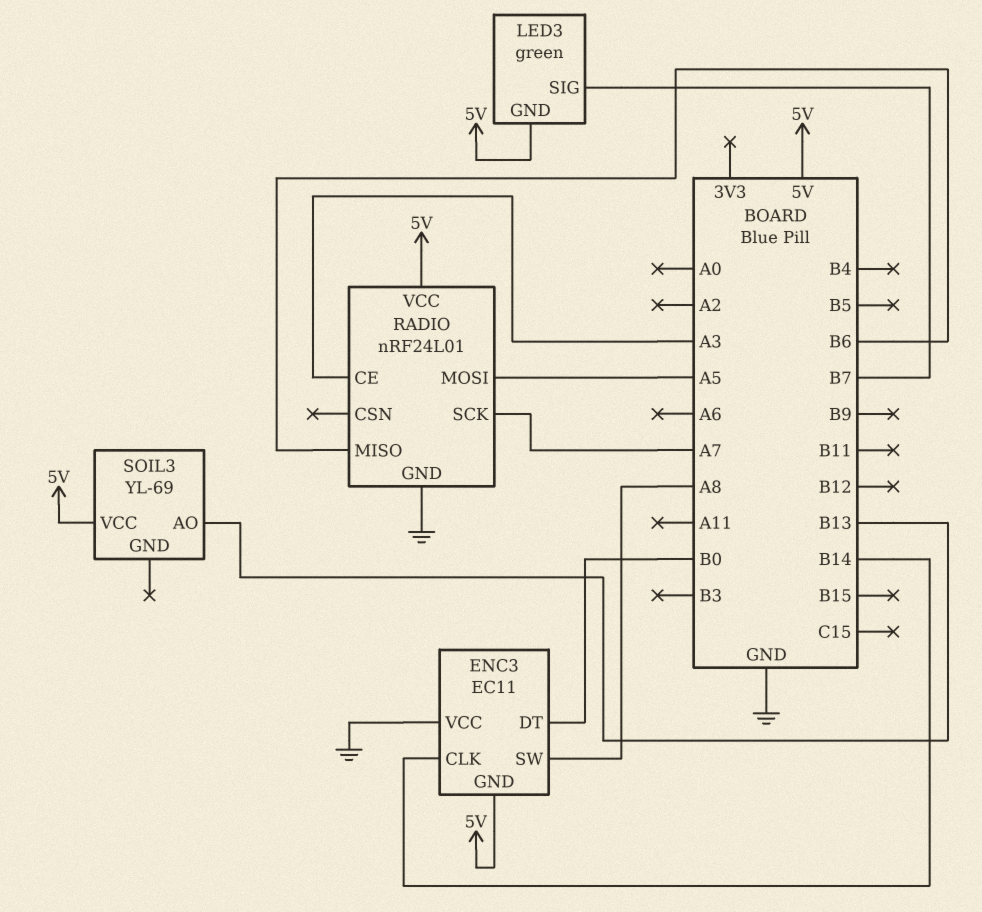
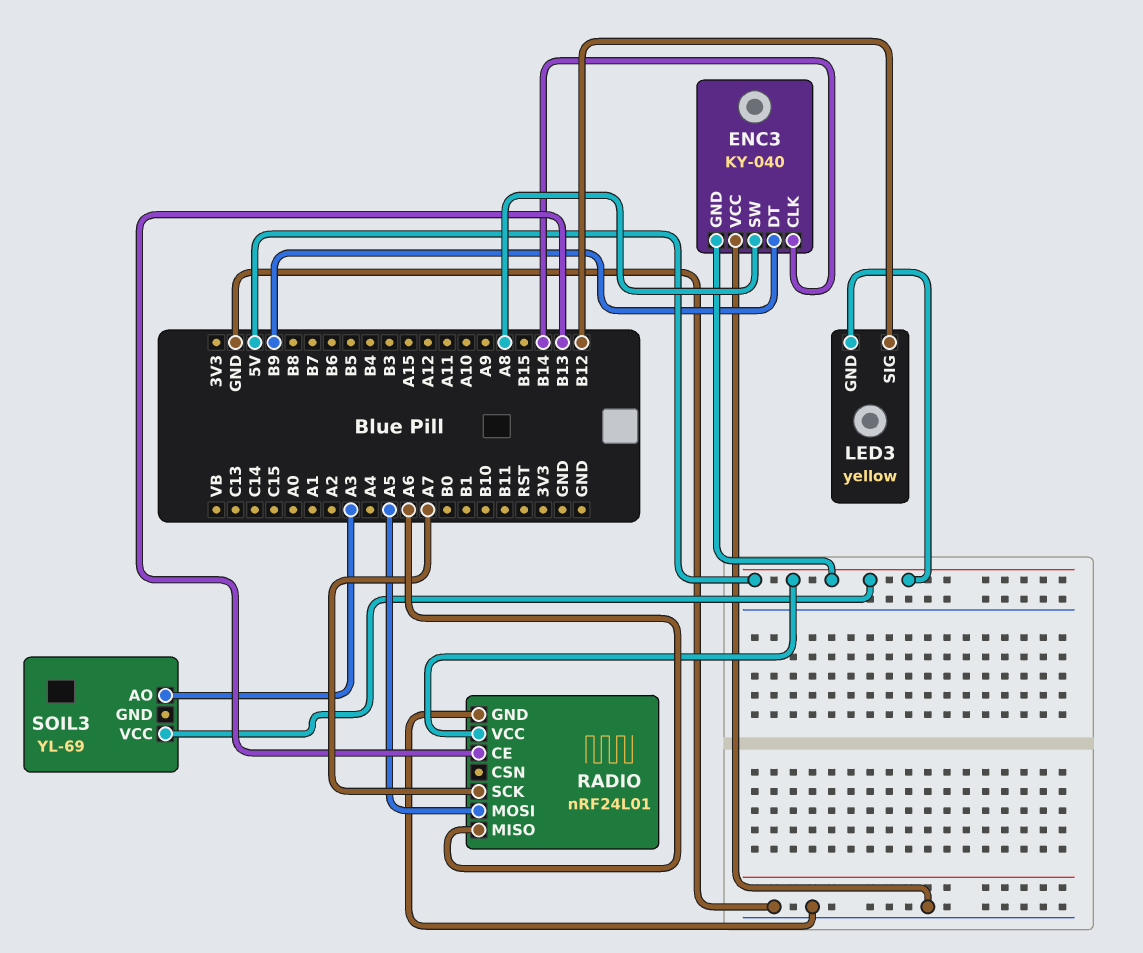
ENC3: EC11 -> KY-040
ENC3 pin DT: B0 -> B9
LED3: green -> yellow
LED3 pin SIG: B7 -> B12
RADIO pin CE: A3 -> B13
RADIO pin MISO: B6 -> A6
SOIL3 pin AO: B13 -> A3

